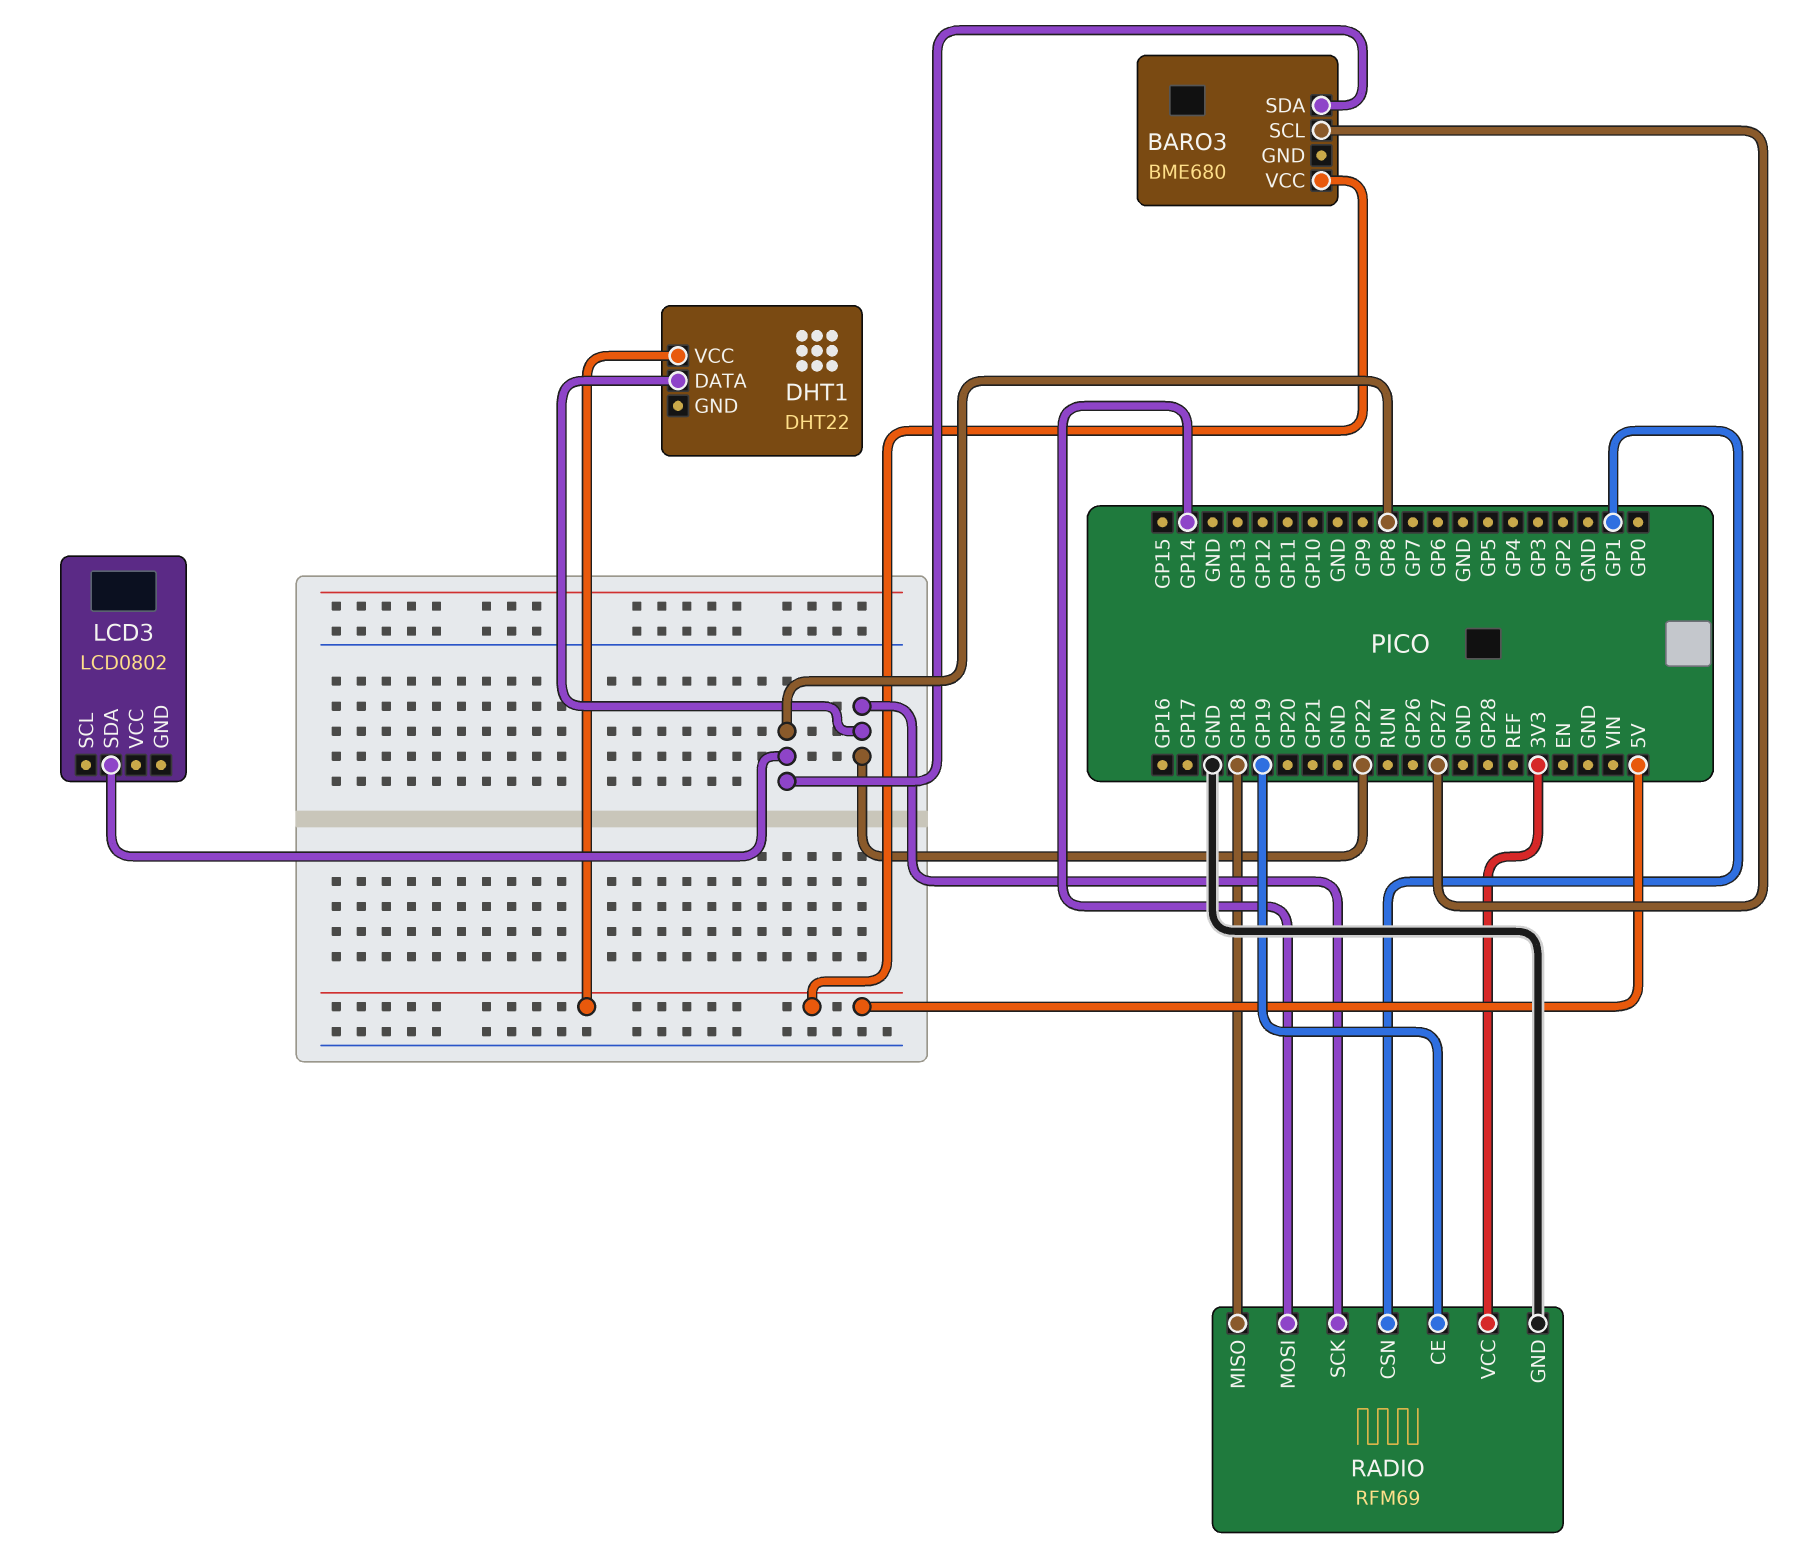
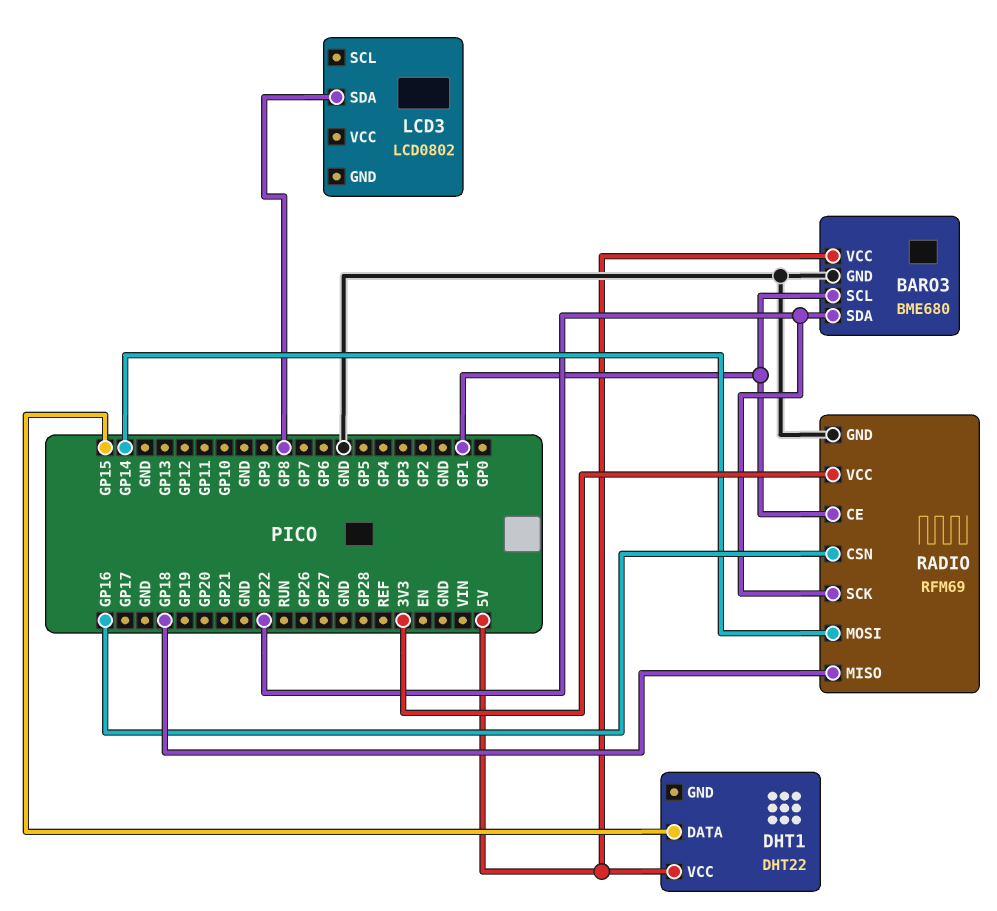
BARO3 pin GND: none -> GND
BARO3 pin SCL: GP27 -> GP1
BARO3 pin SDA: GP8 -> GP22
DHT1 pin DATA: GP22 -> GP15
RADIO pin CE: GP19 -> GP1
RADIO pin CSN: GP1 -> GP16

